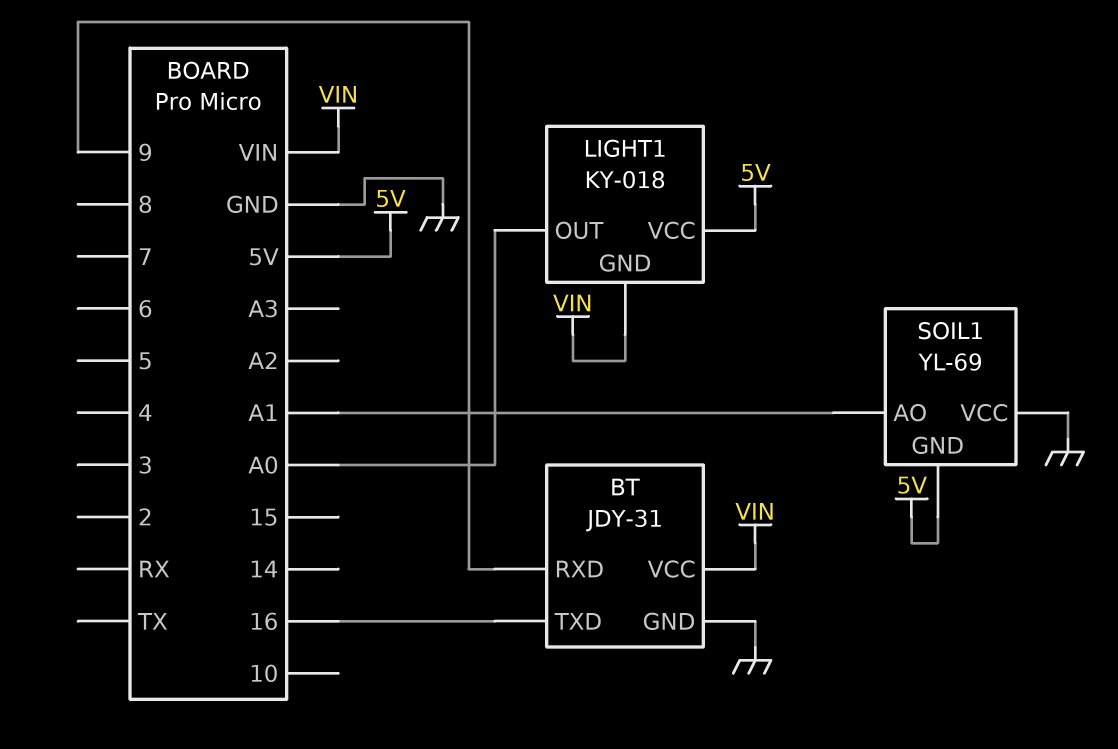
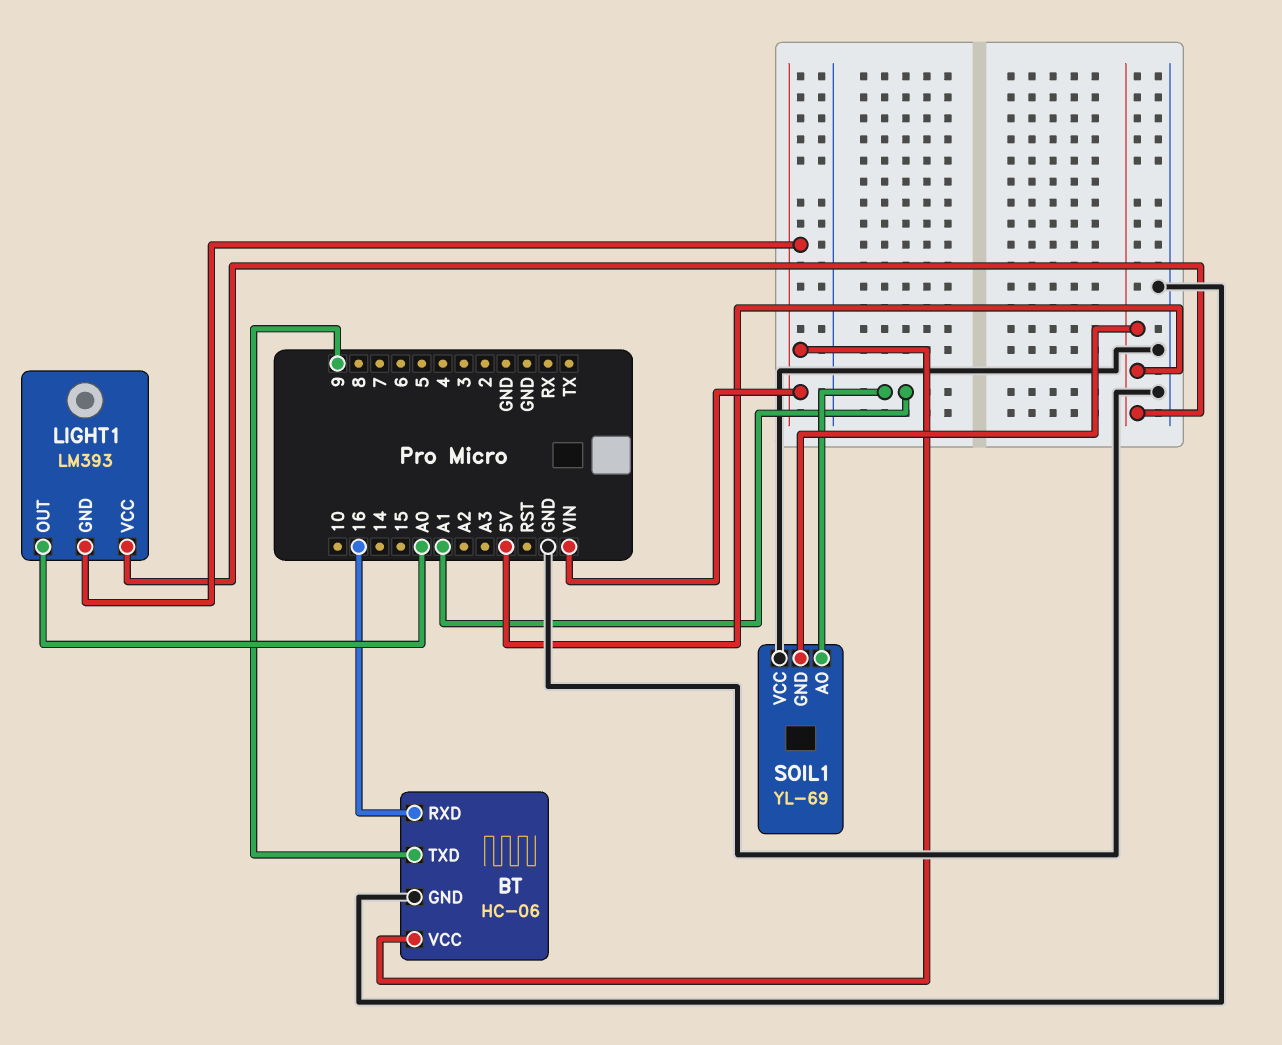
BT: JDY-31 -> HC-06
BT pin RXD: 9 -> 16
BT pin TXD: 16 -> 9
LIGHT1: KY-018 -> LM393

